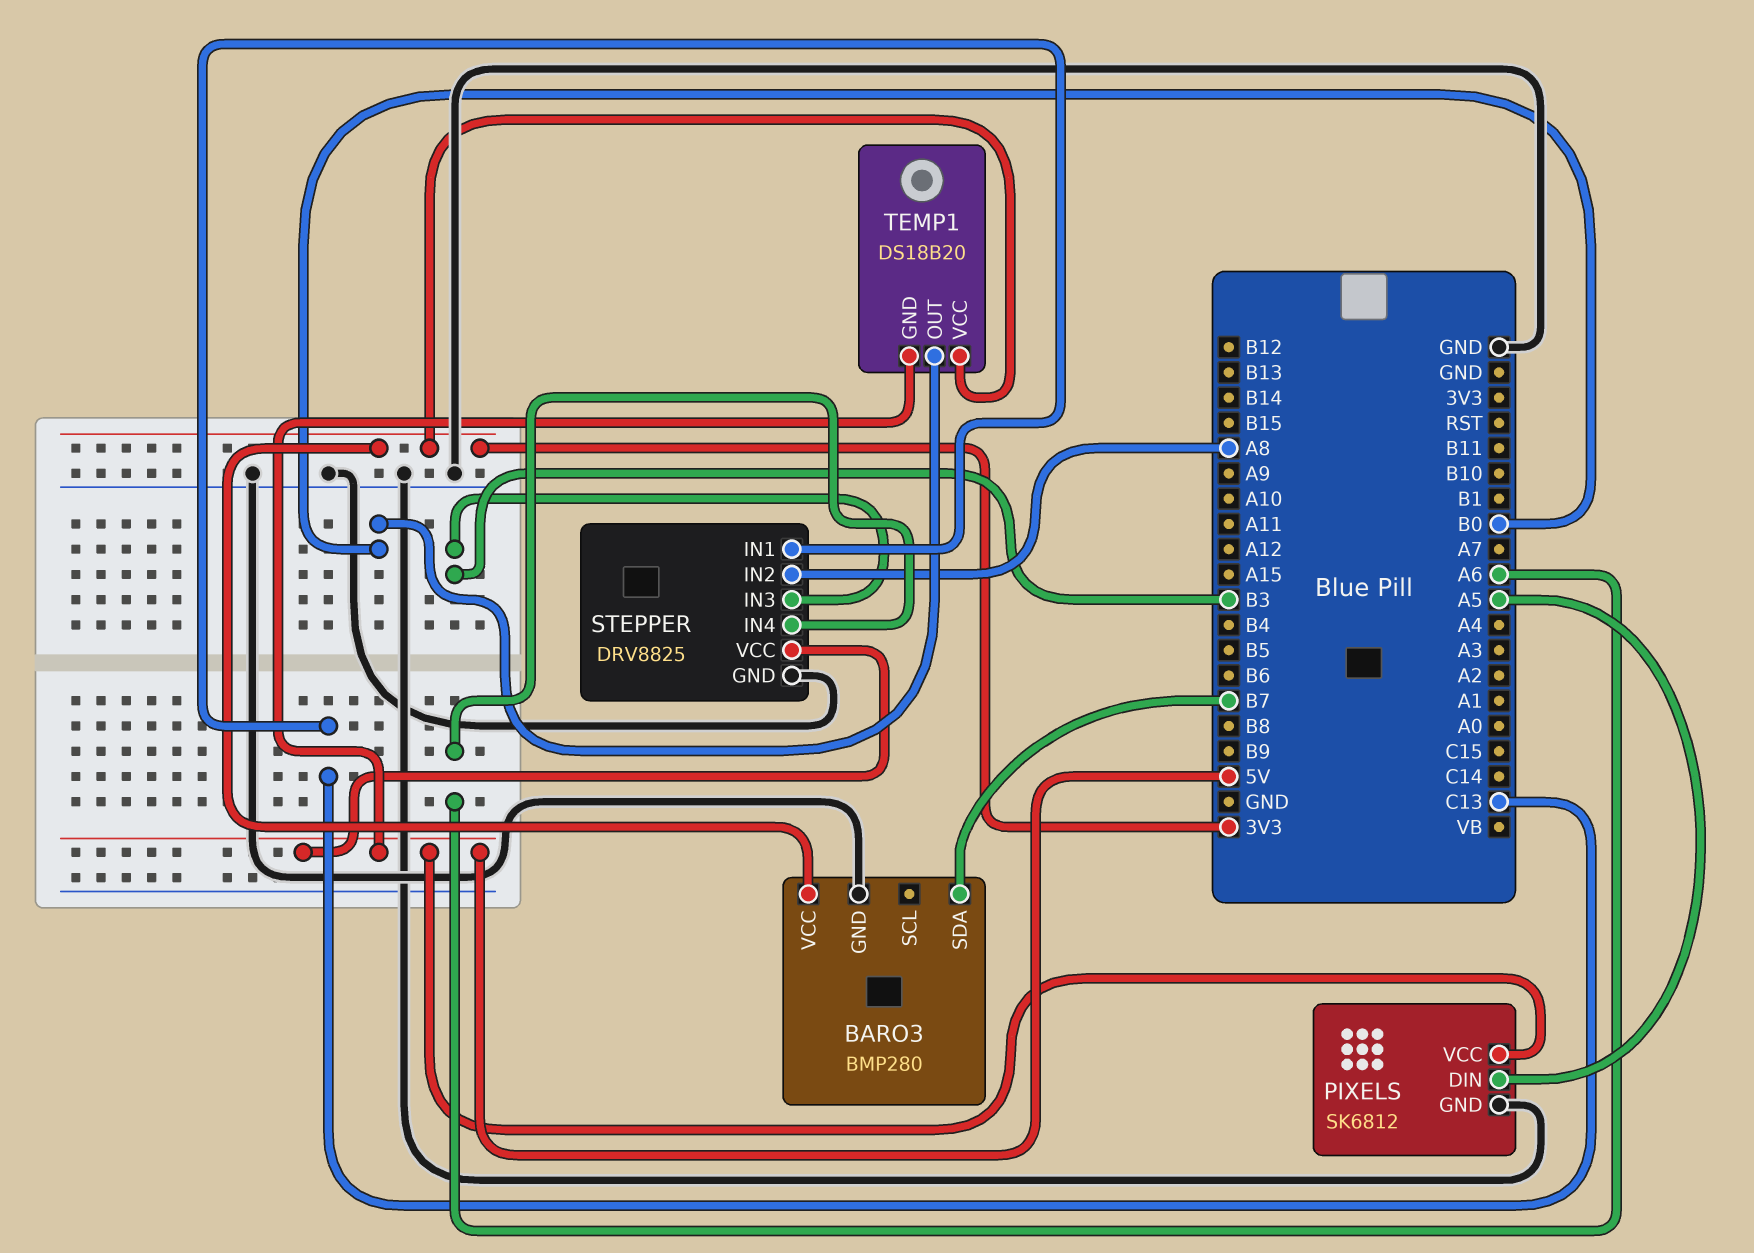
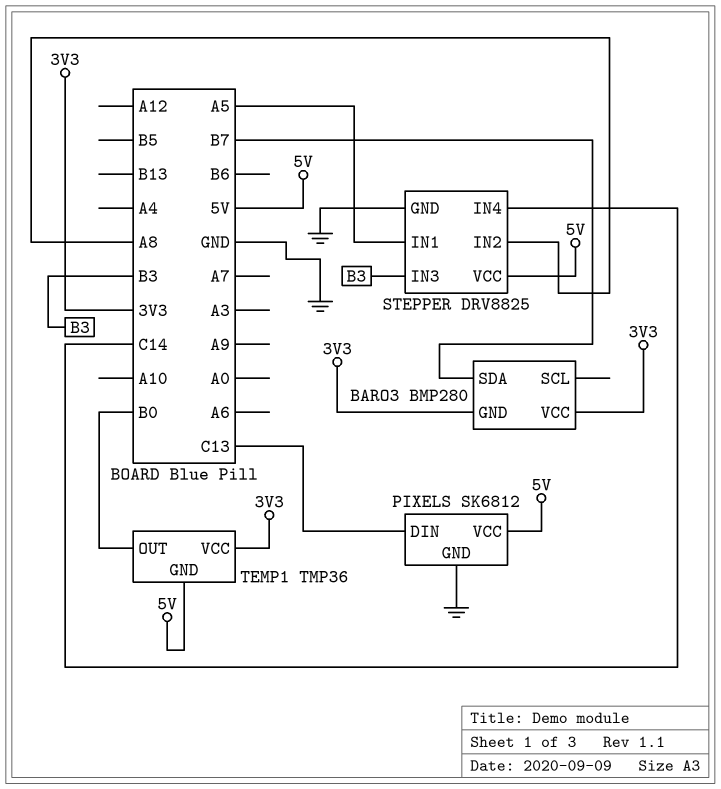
BARO3 pin GND: GND -> 3V3
PIXELS pin DIN: A5 -> C13
STEPPER pin IN1: C13 -> A5
STEPPER pin IN4: A6 -> C14
TEMP1: DS18B20 -> TMP36

